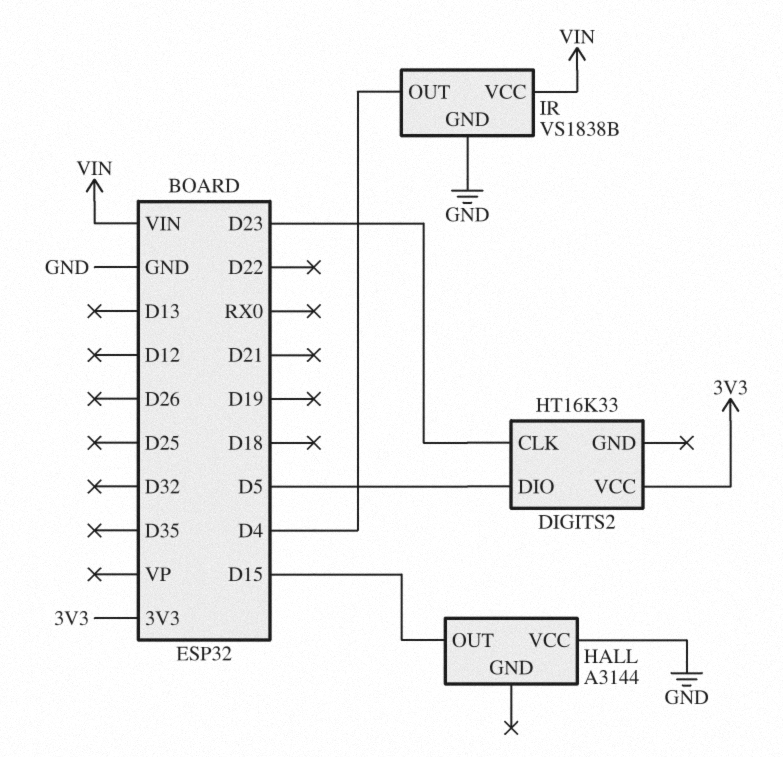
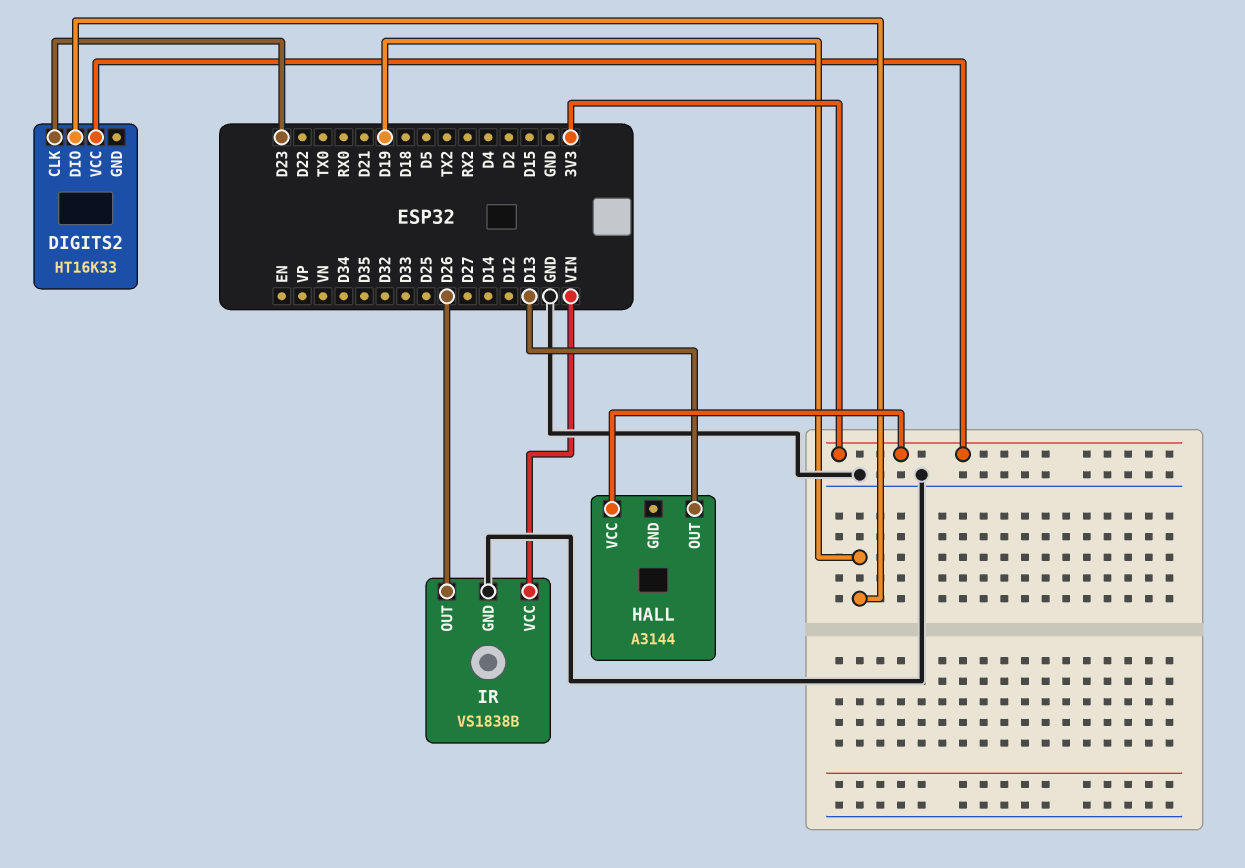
DIGITS2 pin DIO: D5 -> D19
HALL pin OUT: D15 -> D13
HALL pin VCC: GND -> 3V3
IR pin OUT: D4 -> D26

